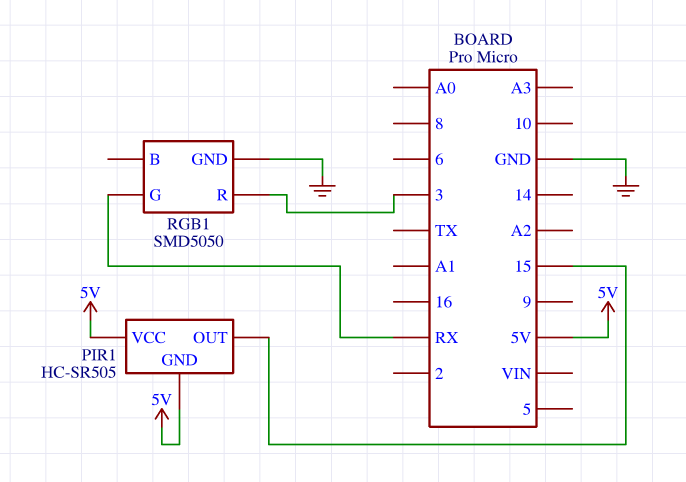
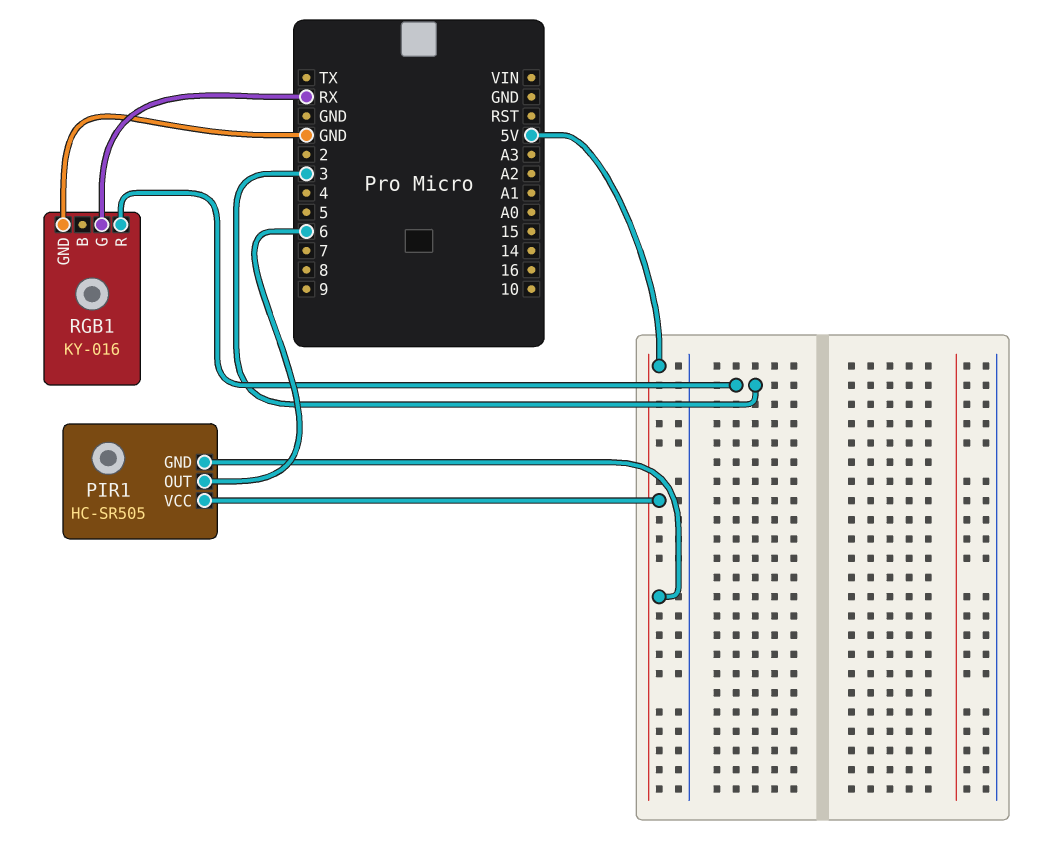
PIR1 pin OUT: 15 -> 6
RGB1: SMD5050 -> KY-016

